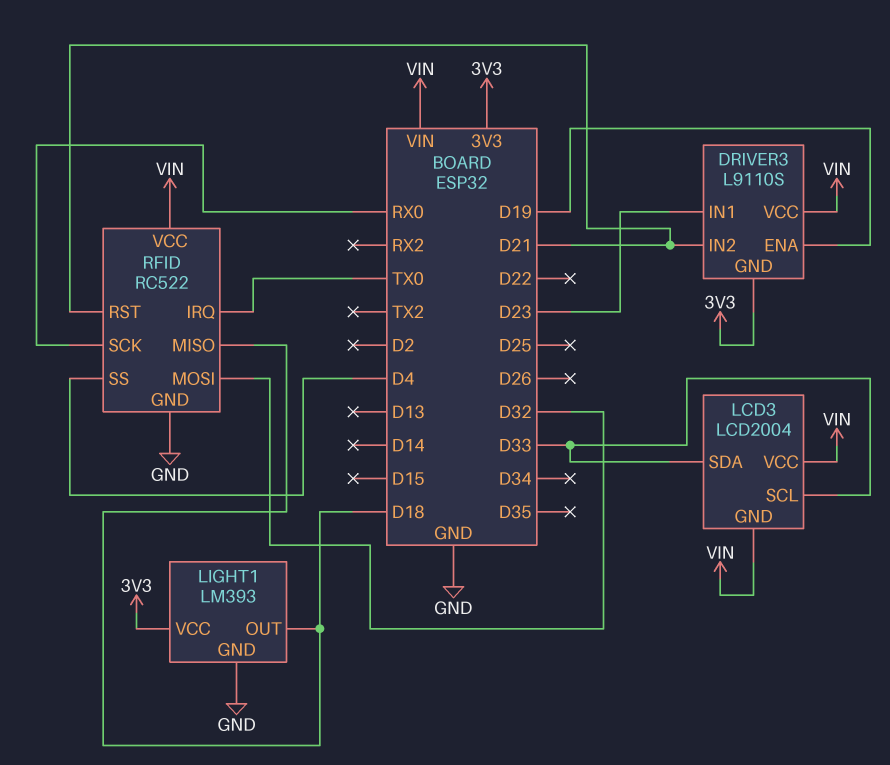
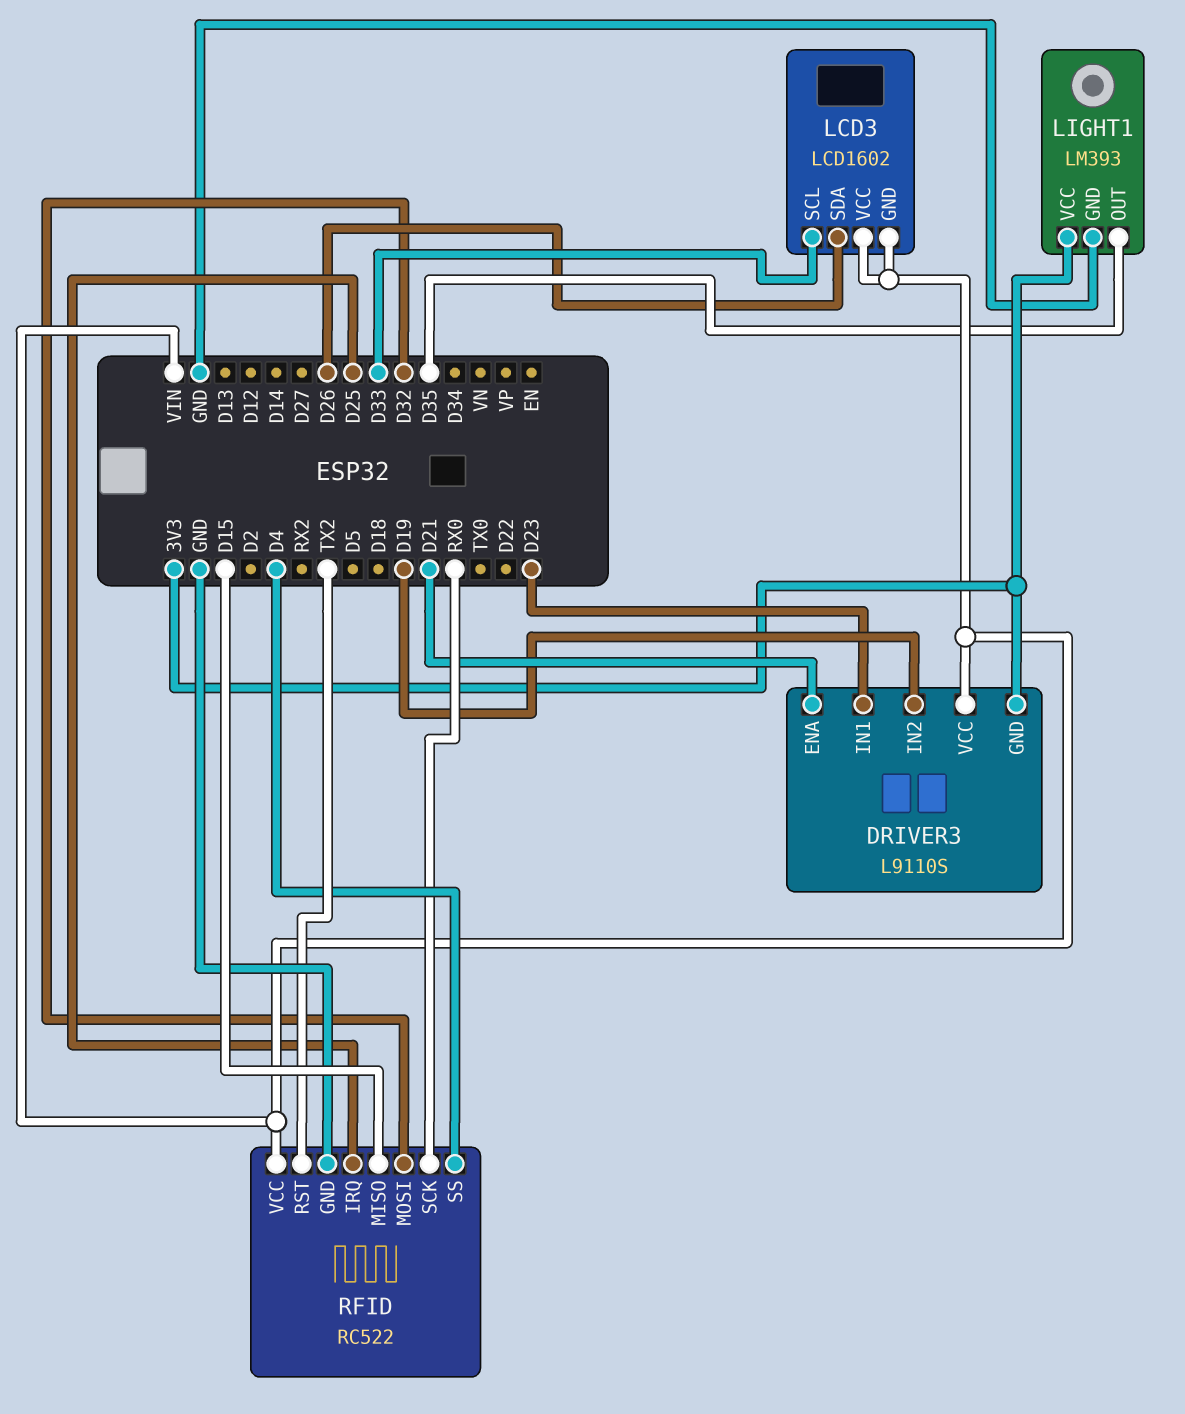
DRIVER3 pin ENA: D19 -> D21
DRIVER3 pin IN2: D21 -> D19
LCD3: LCD2004 -> LCD1602
LCD3 pin SDA: D33 -> D26
LIGHT1 pin OUT: D18 -> D35
RFID pin IRQ: TX0 -> D25
RFID pin MISO: D18 -> D15
RFID pin RST: D21 -> TX2

